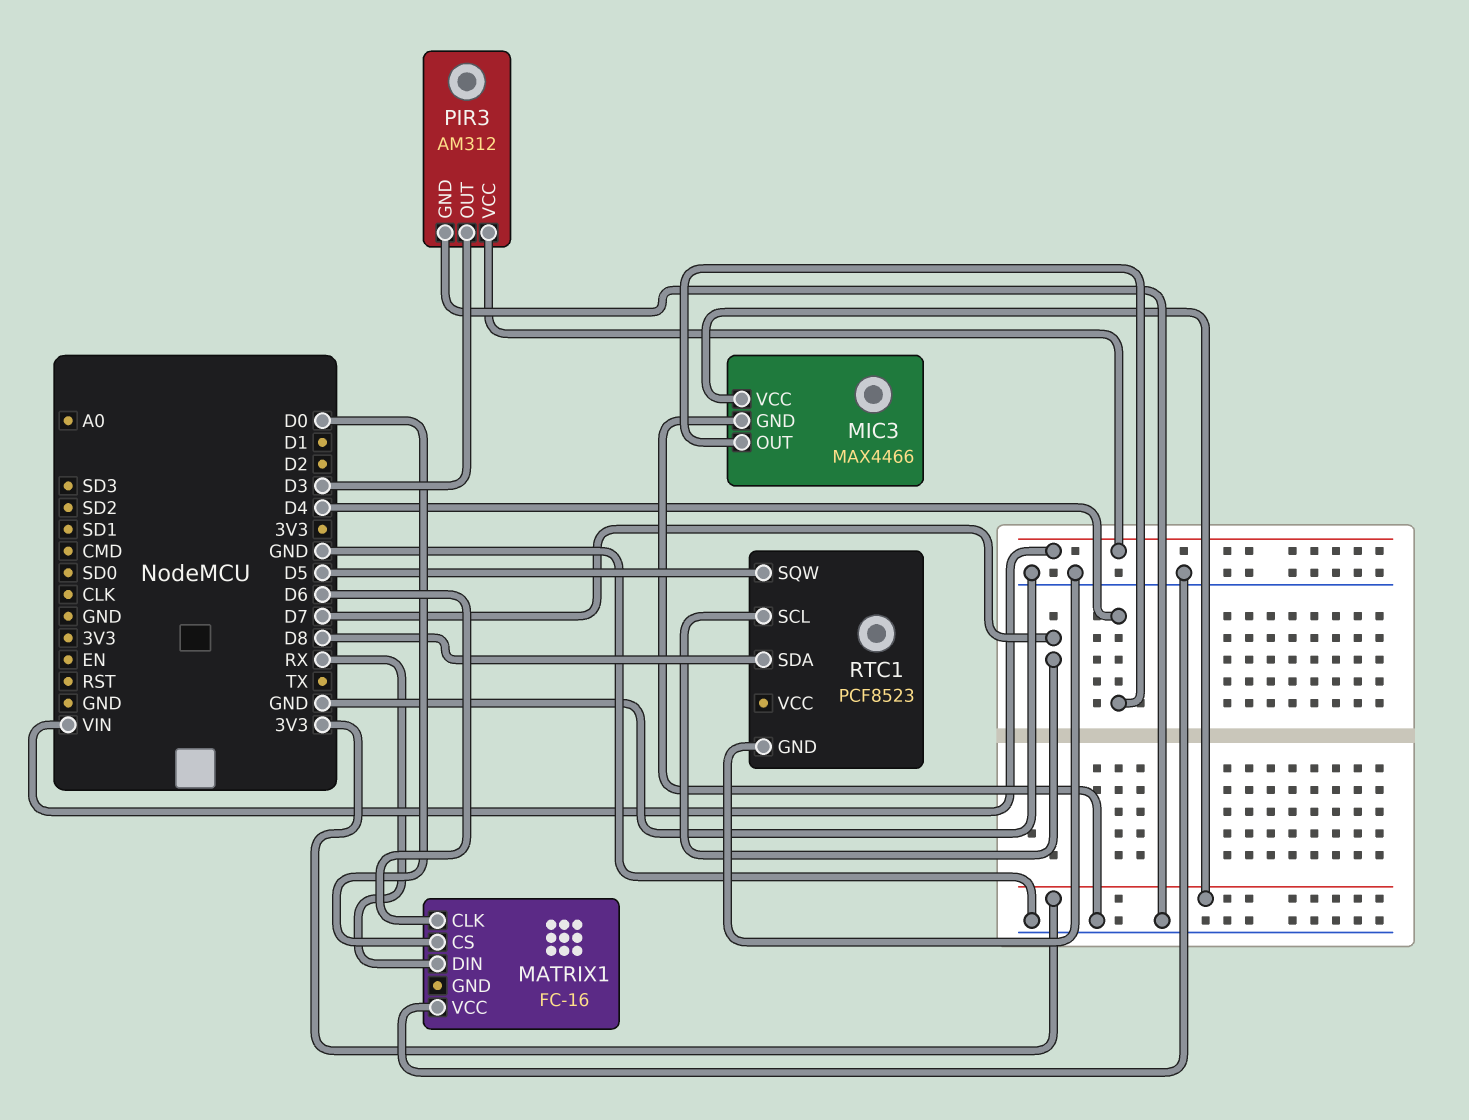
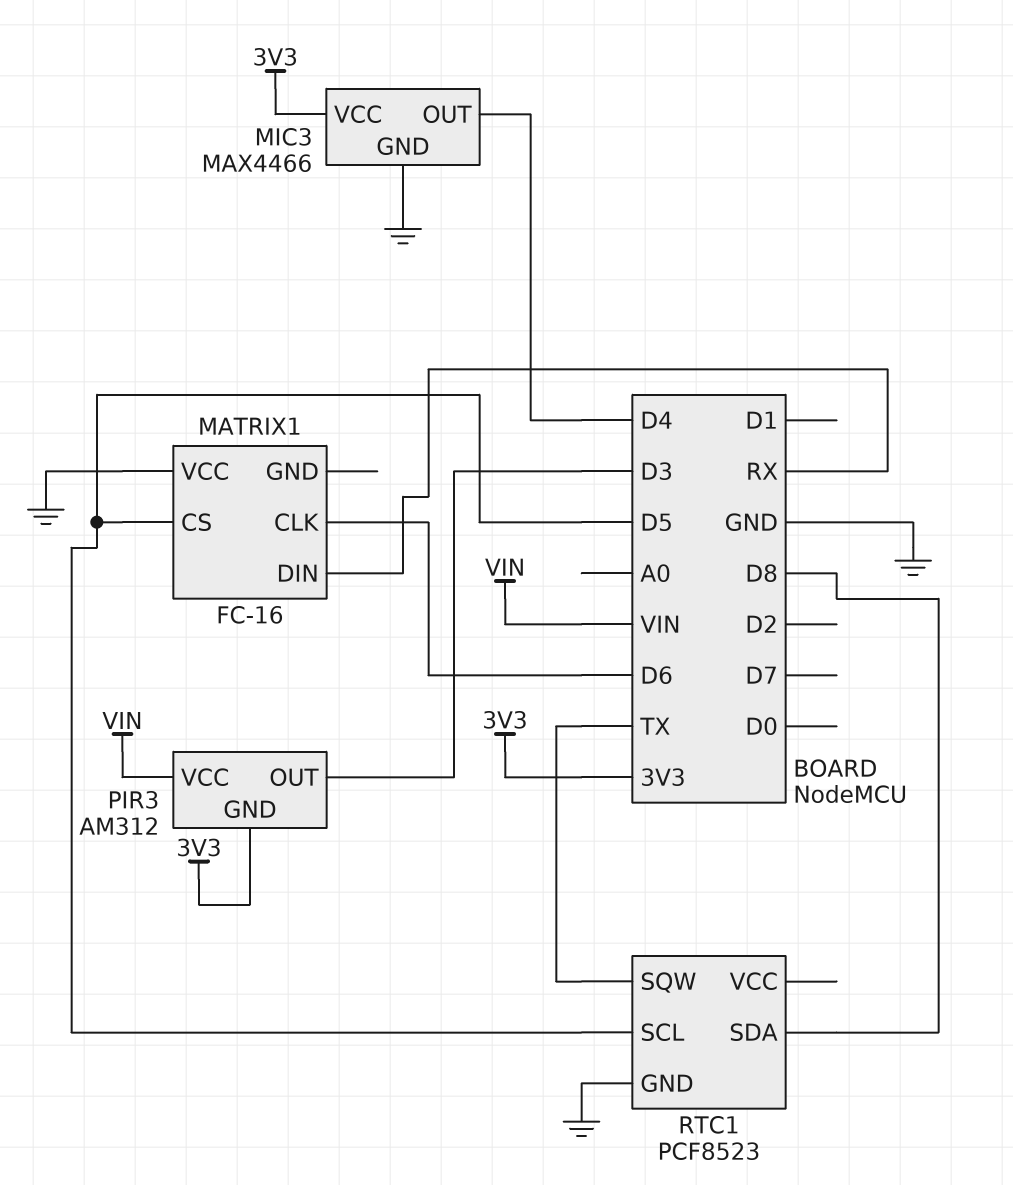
MATRIX1 pin CS: D0 -> D5
PIR3 pin GND: GND -> 3V3
RTC1 pin SCL: D7 -> D5
RTC1 pin SQW: D5 -> TX

